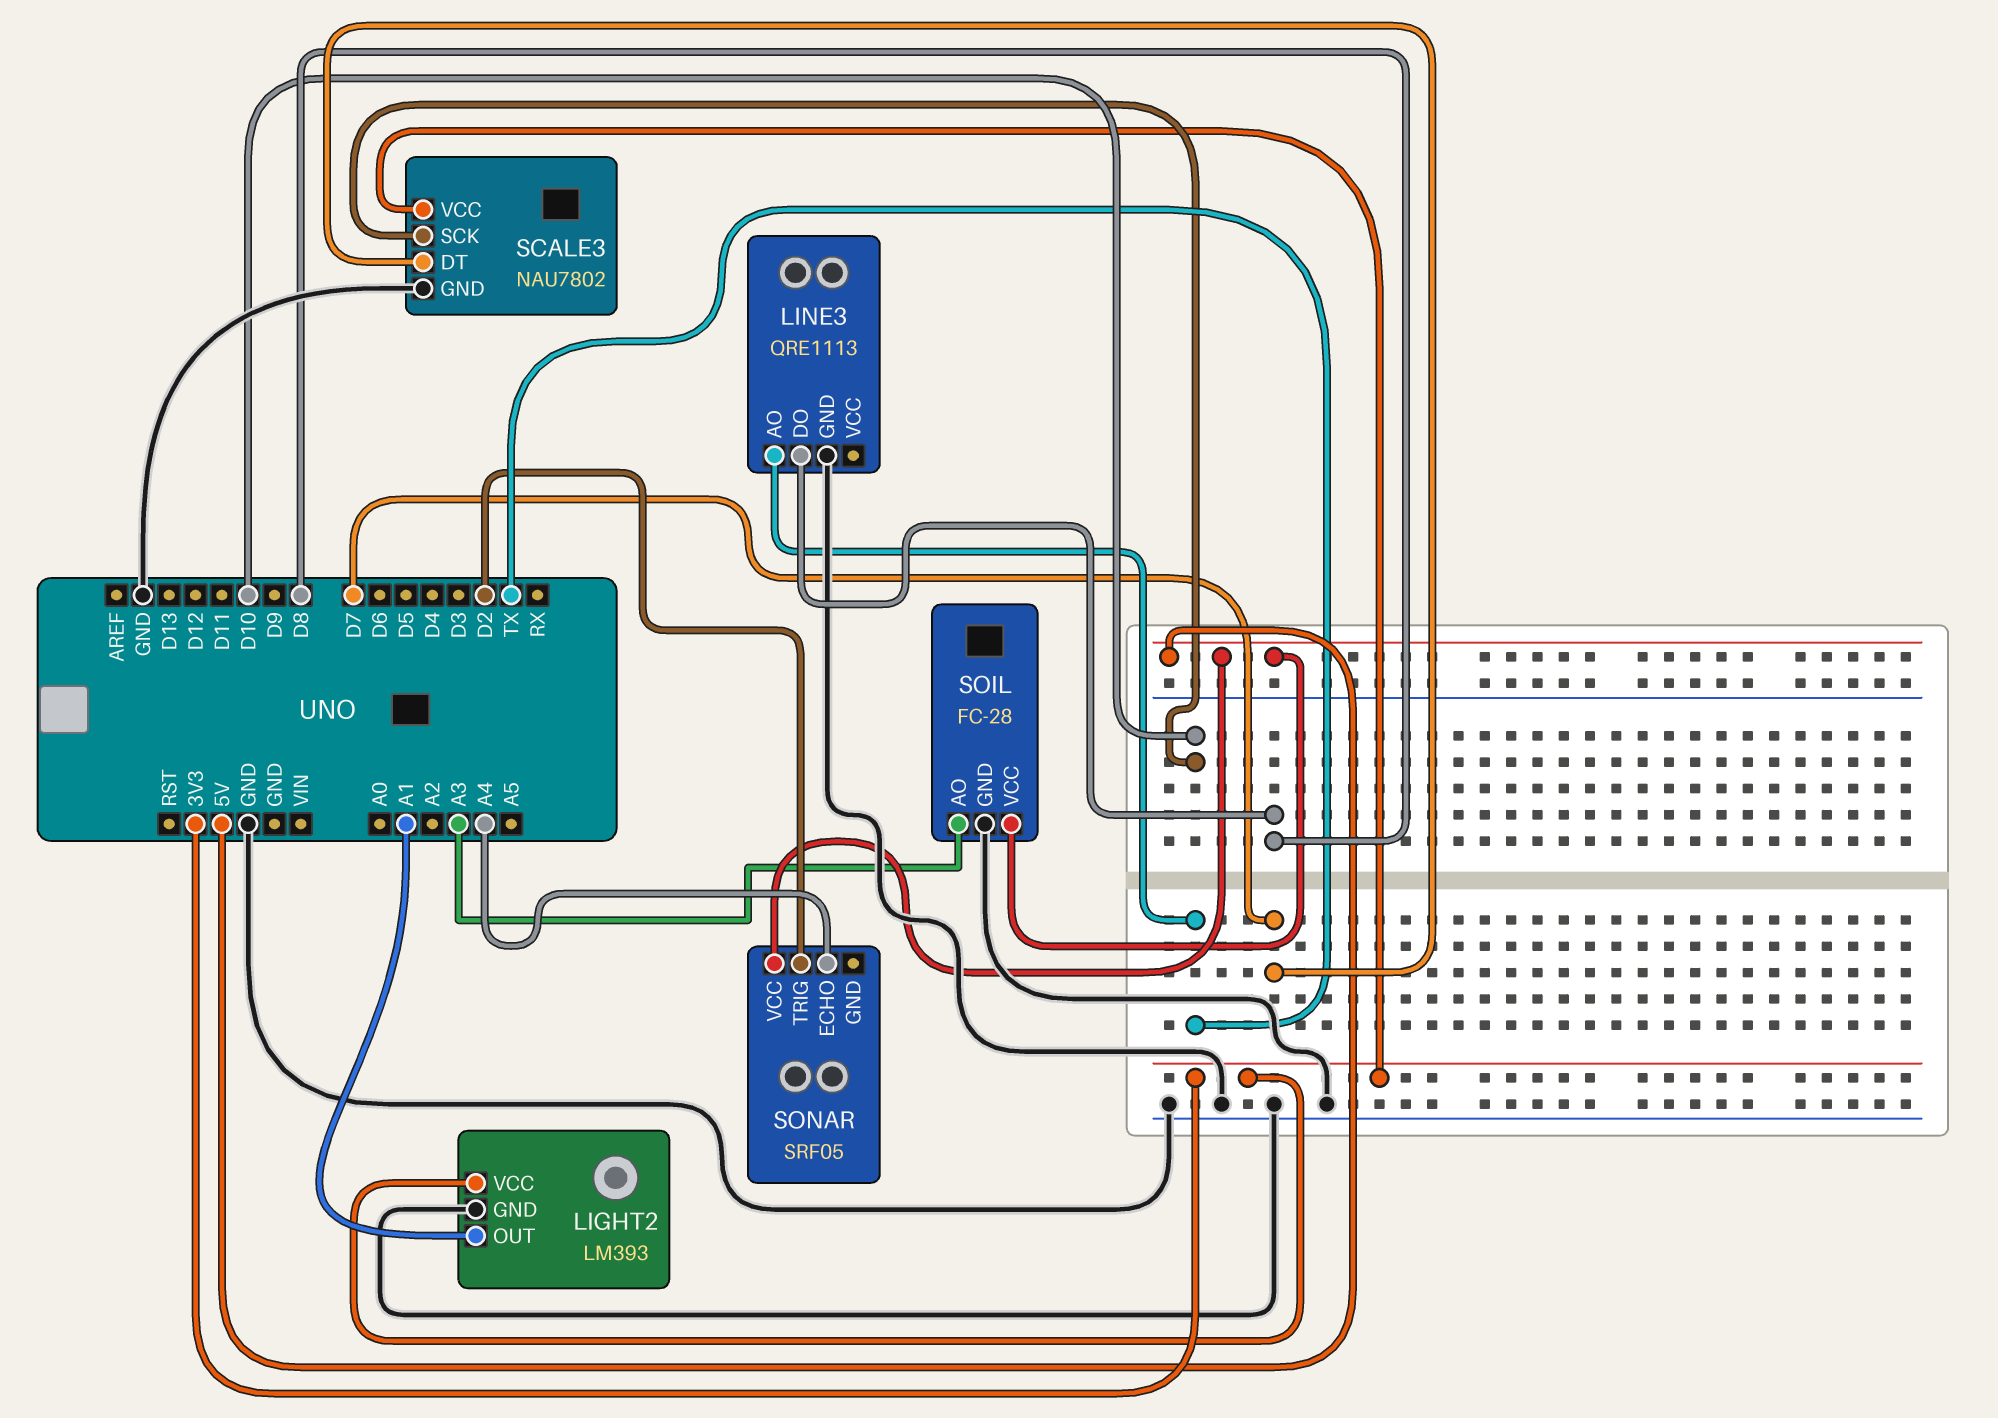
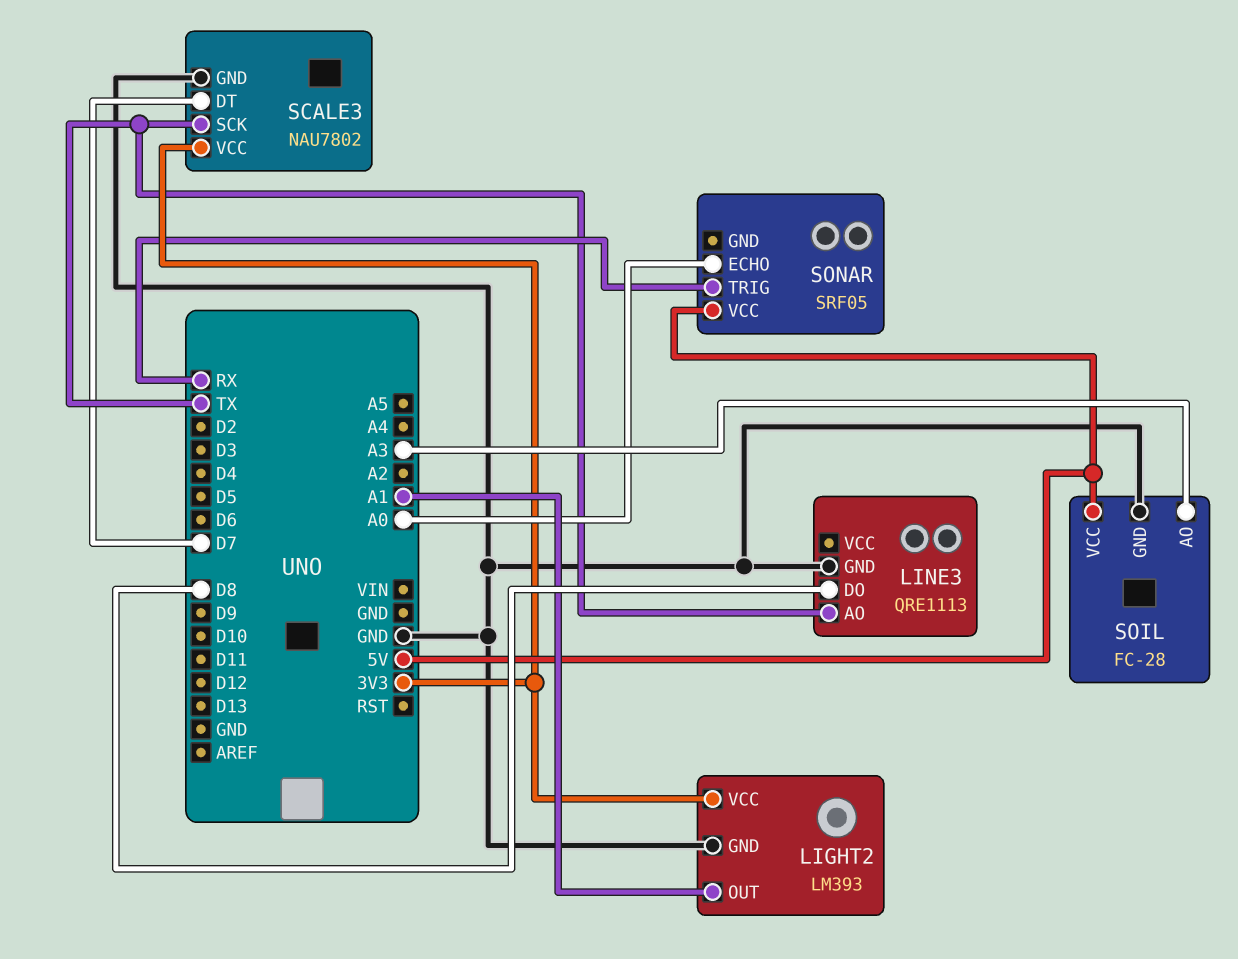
SCALE3 pin SCK: D10 -> TX
SONAR pin ECHO: A4 -> A0
SONAR pin TRIG: D2 -> RX

